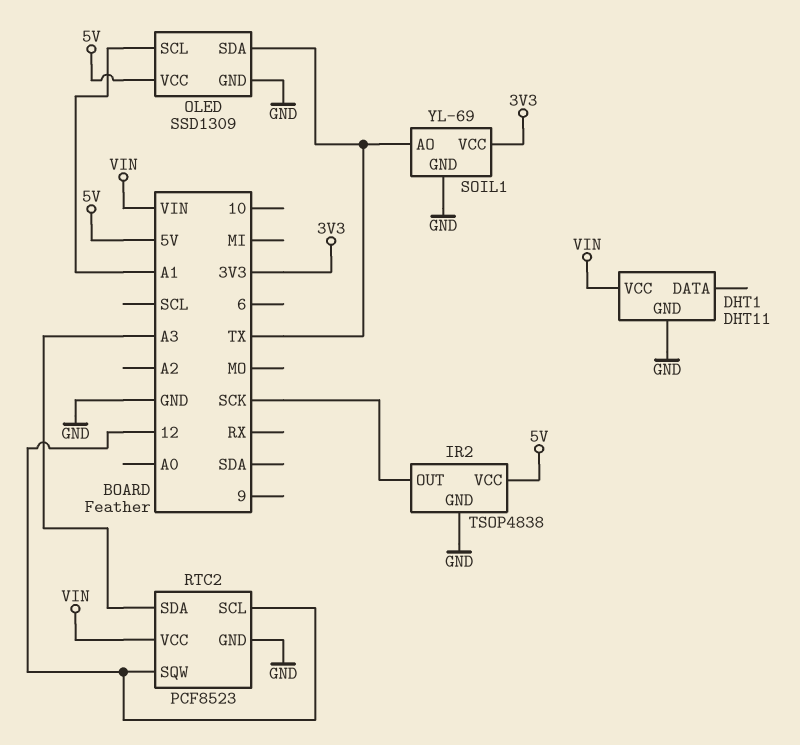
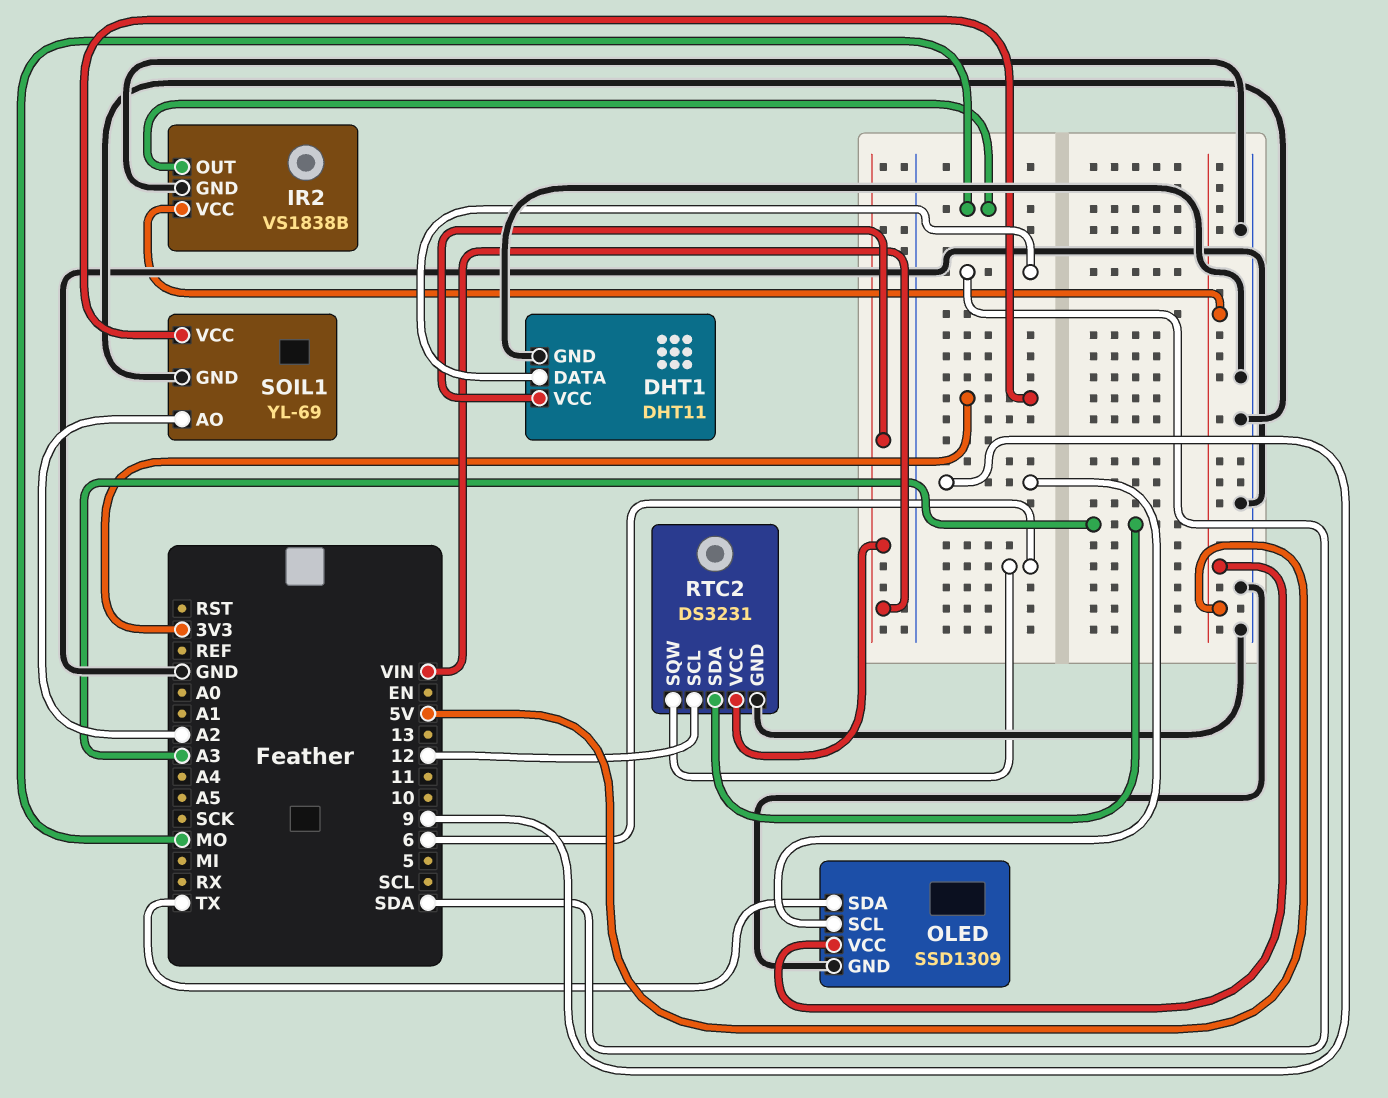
DHT1 pin DATA: none -> SDA
IR2: TSOP4838 -> VS1838B
IR2 pin OUT: SCK -> MO
OLED pin SCL: A1 -> 9
RTC2: PCF8523 -> DS3231
RTC2 pin SQW: 12 -> 6
SOIL1 pin AO: TX -> A2

